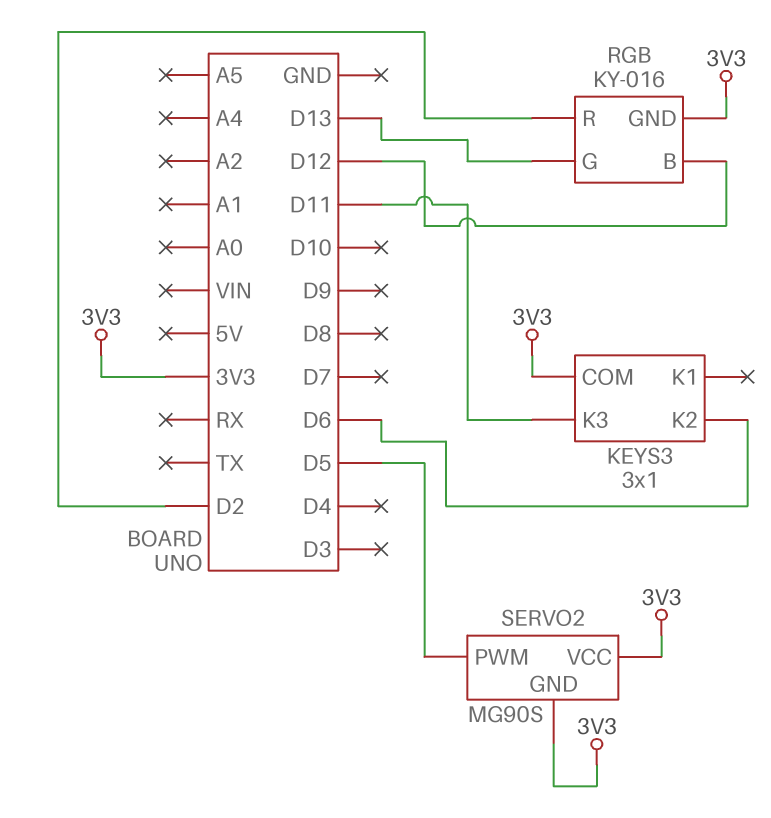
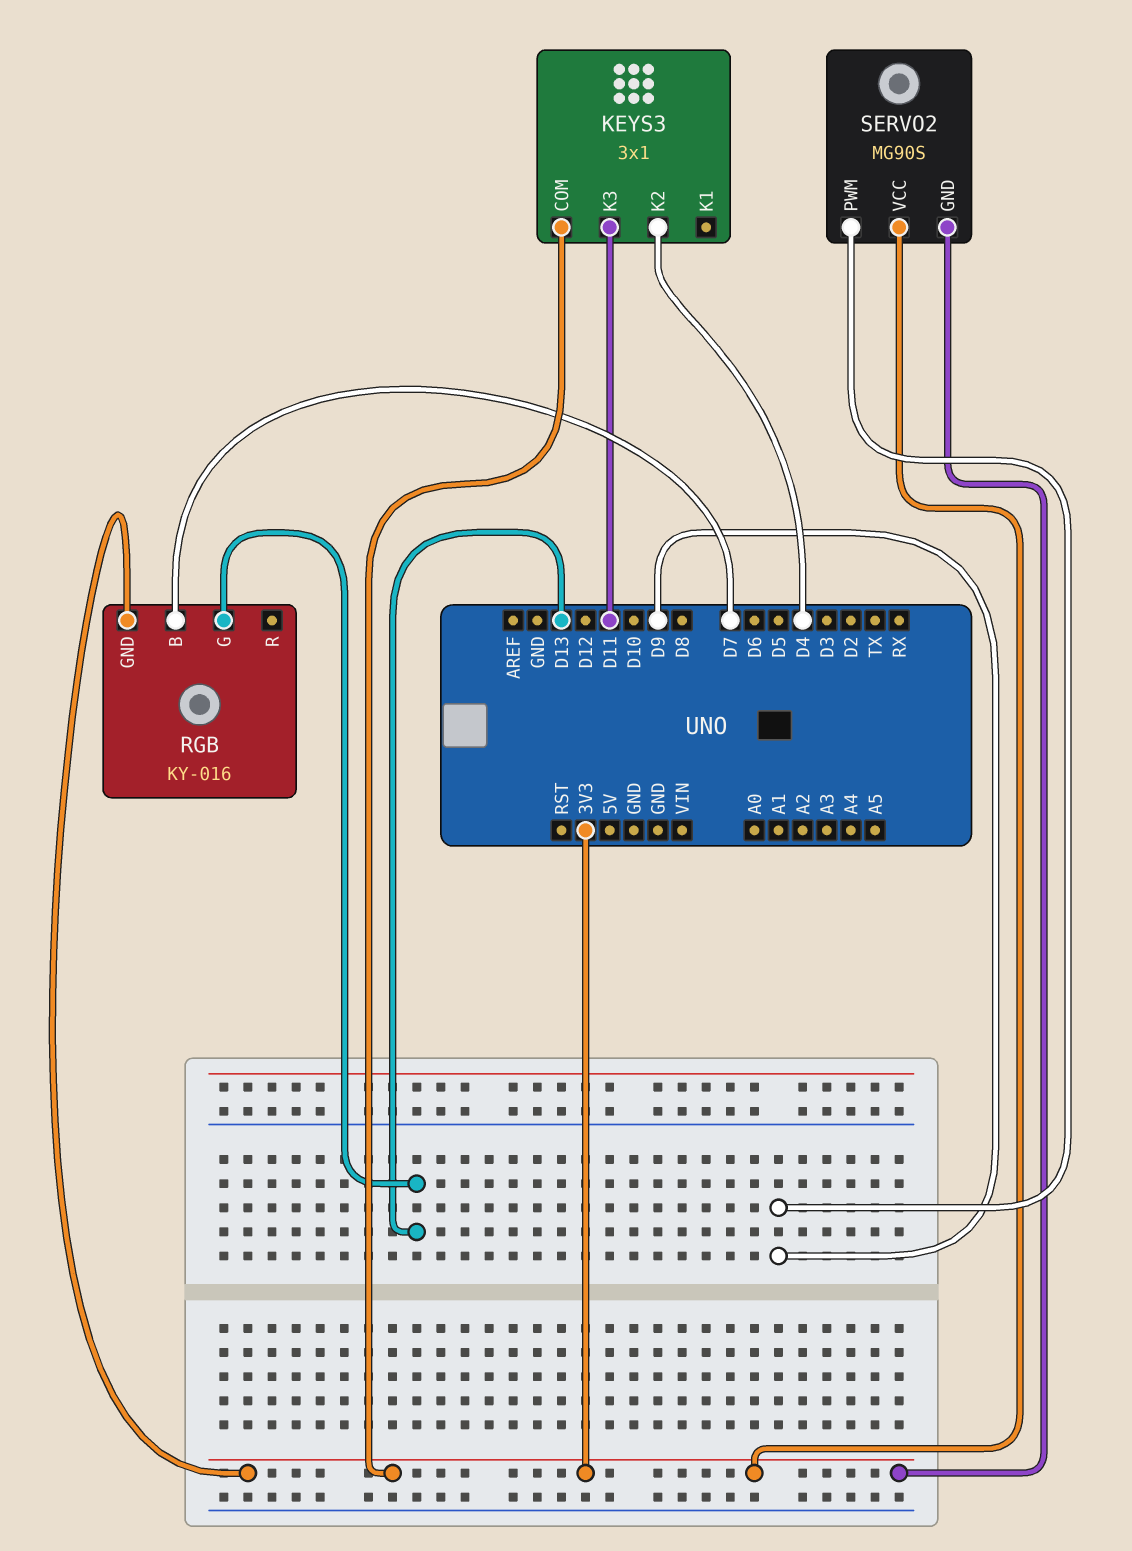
KEYS3 pin K2: D6 -> D4
RGB pin B: D12 -> D7
RGB pin R: D2 -> none
SERVO2 pin PWM: D5 -> D9

